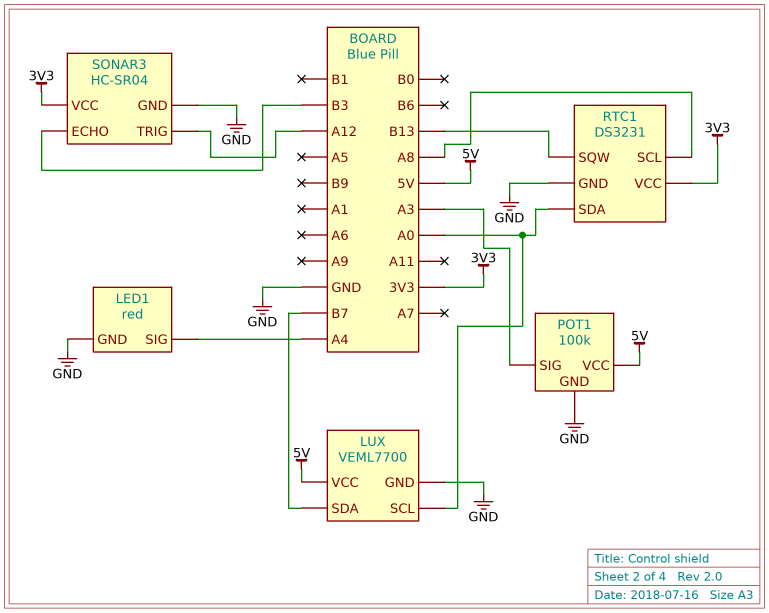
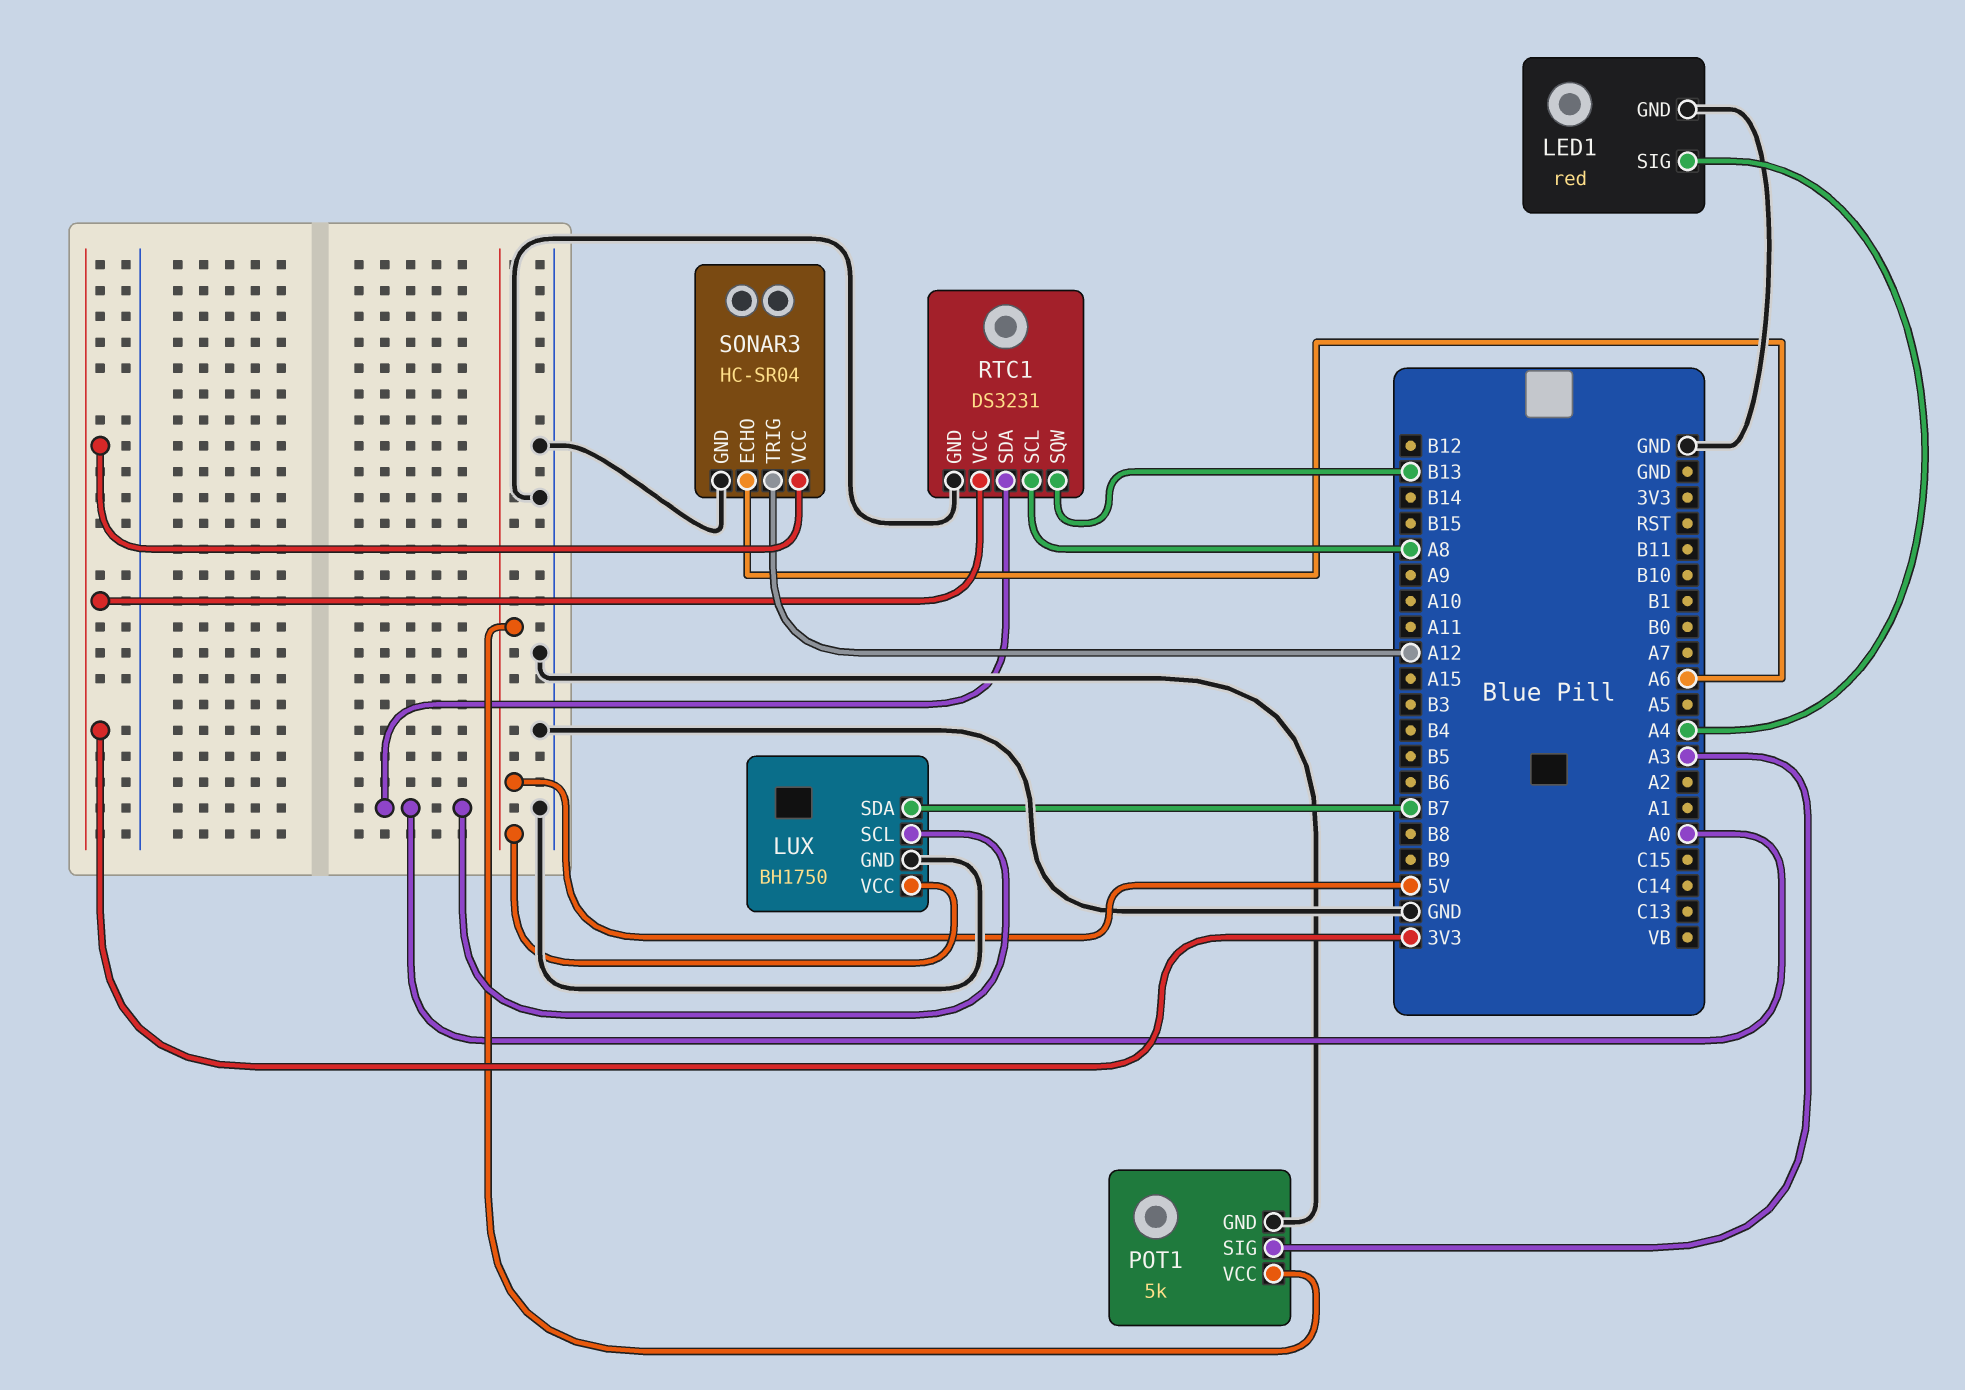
LUX: VEML7700 -> BH1750
POT1: 100k -> 5k
SONAR3 pin ECHO: B3 -> A6

